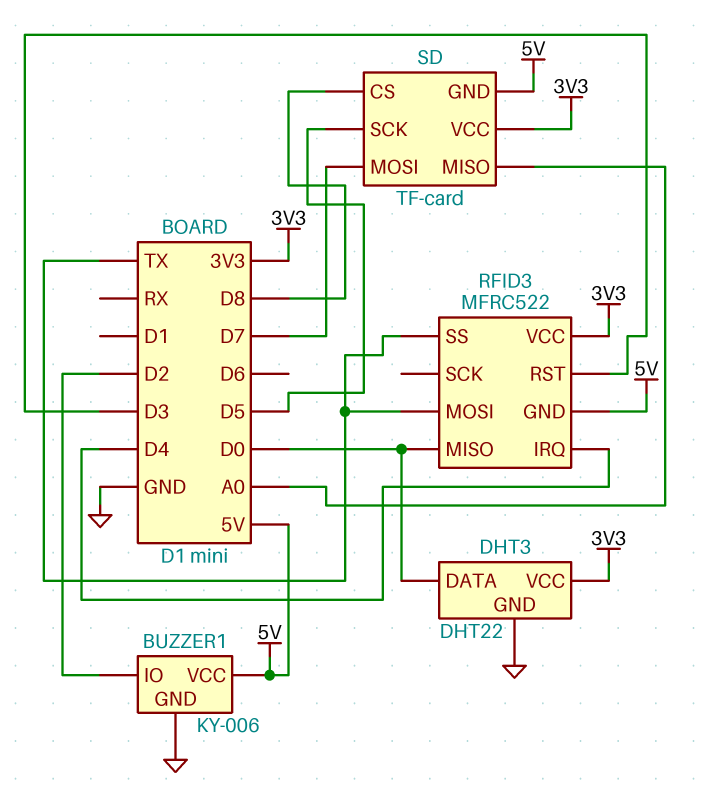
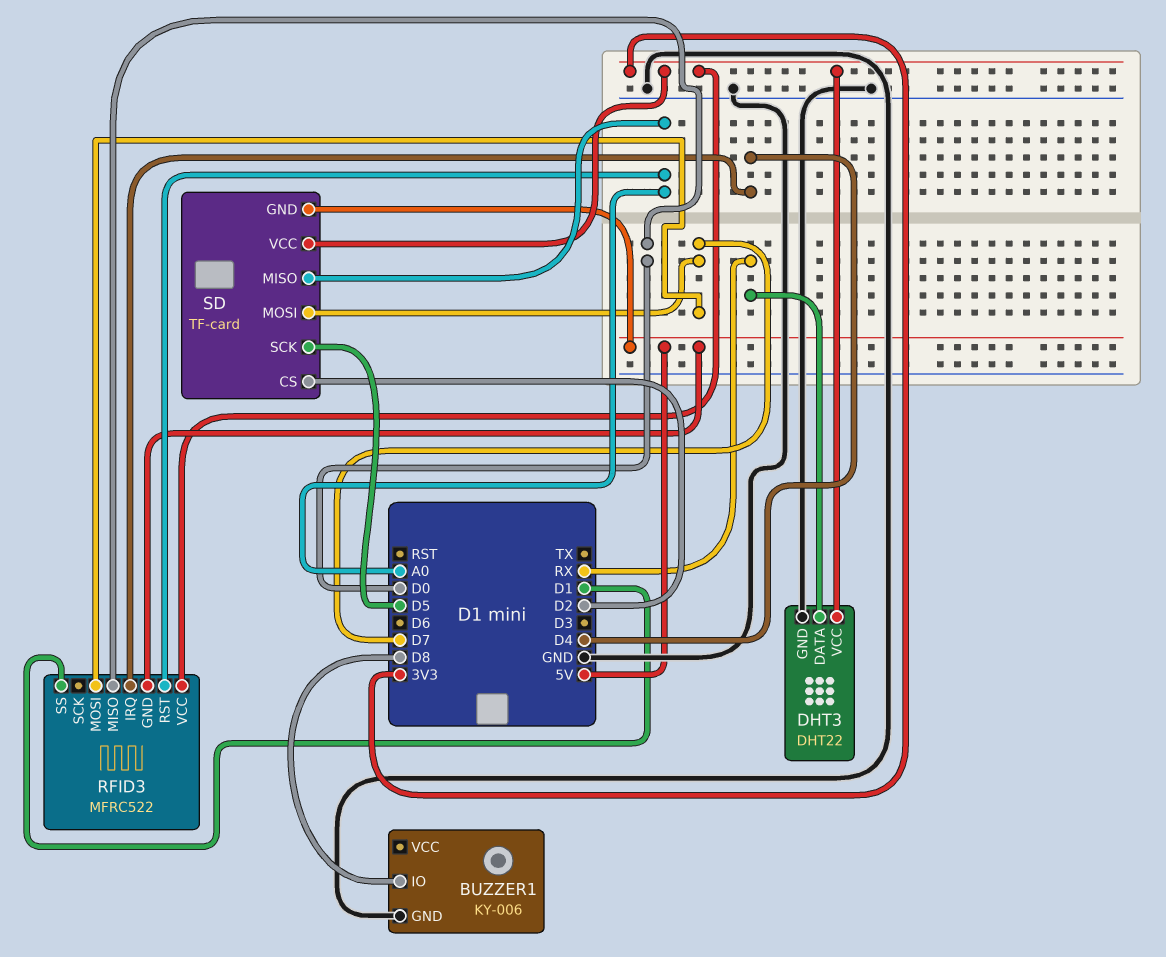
BUZZER1 pin IO: D2 -> D8
BUZZER1 pin VCC: 5V -> none
DHT3 pin DATA: D0 -> RX
RFID3 pin MOSI: TX -> D7
RFID3 pin RST: D3 -> A0
RFID3 pin SS: TX -> D1
SD pin CS: D8 -> D2

